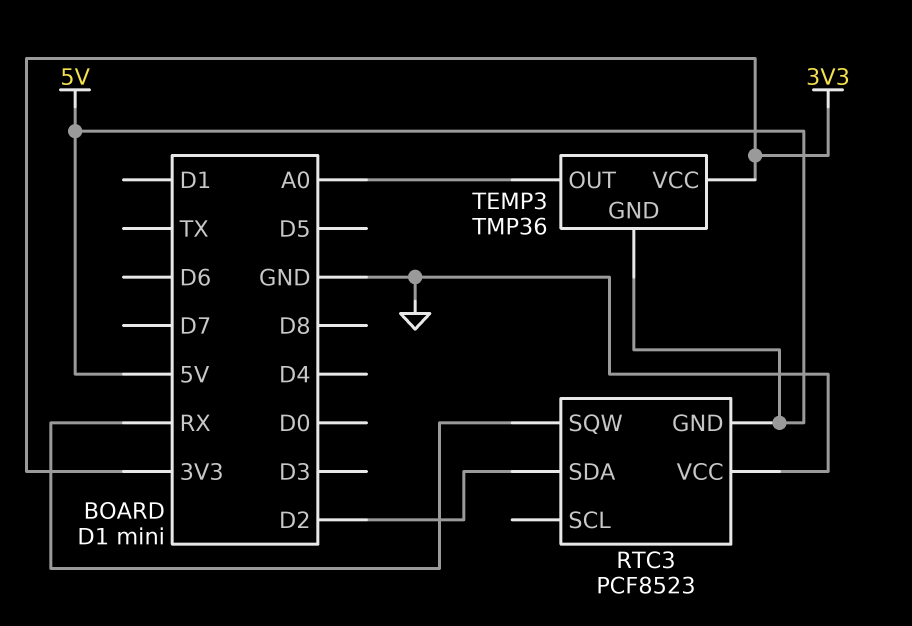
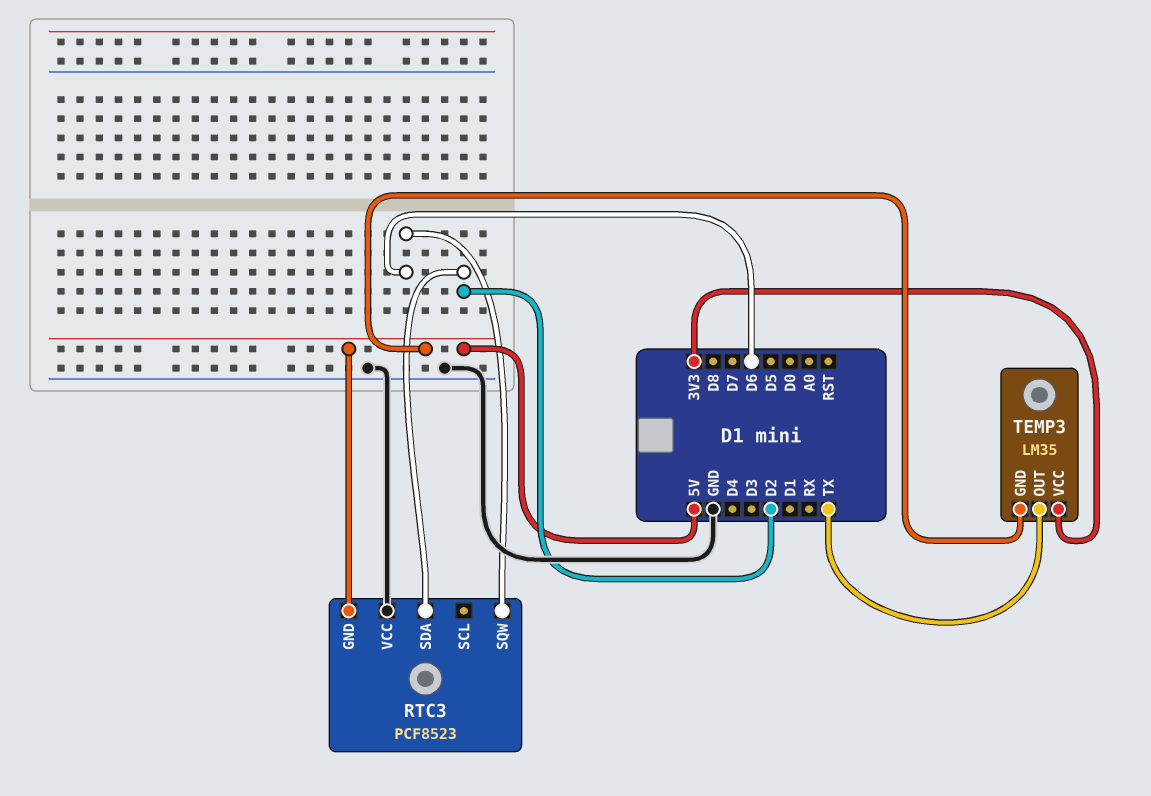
RTC3 pin SQW: RX -> D6
TEMP3: TMP36 -> LM35
TEMP3 pin OUT: A0 -> TX

